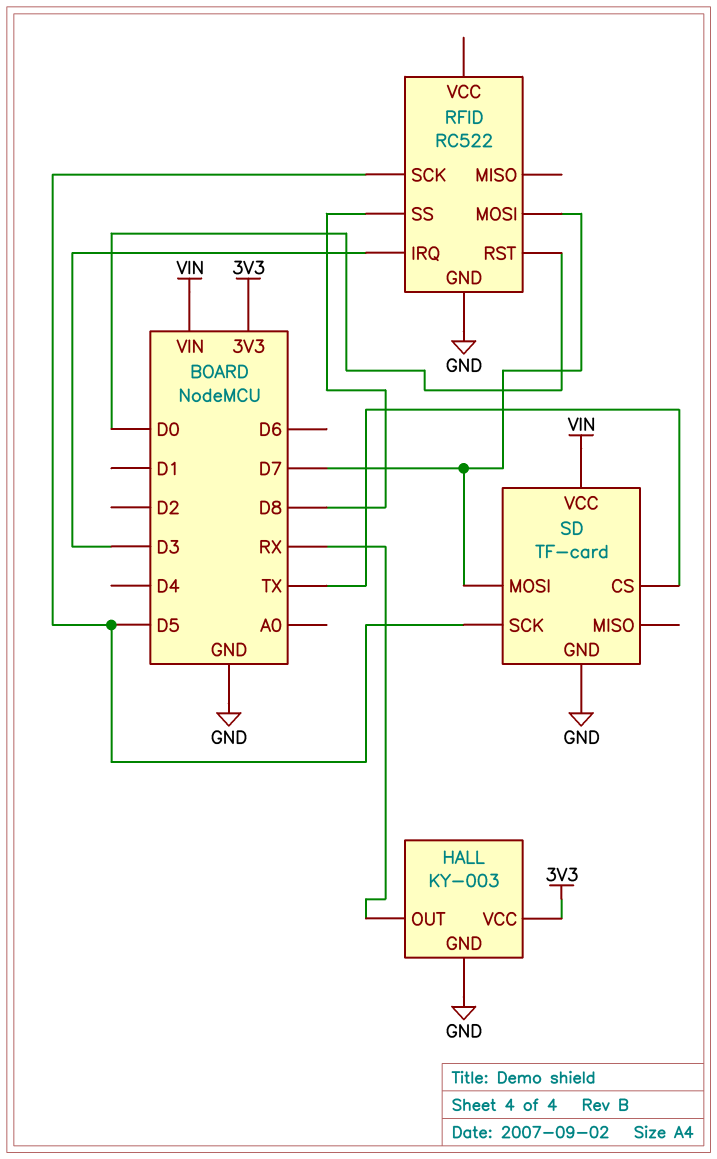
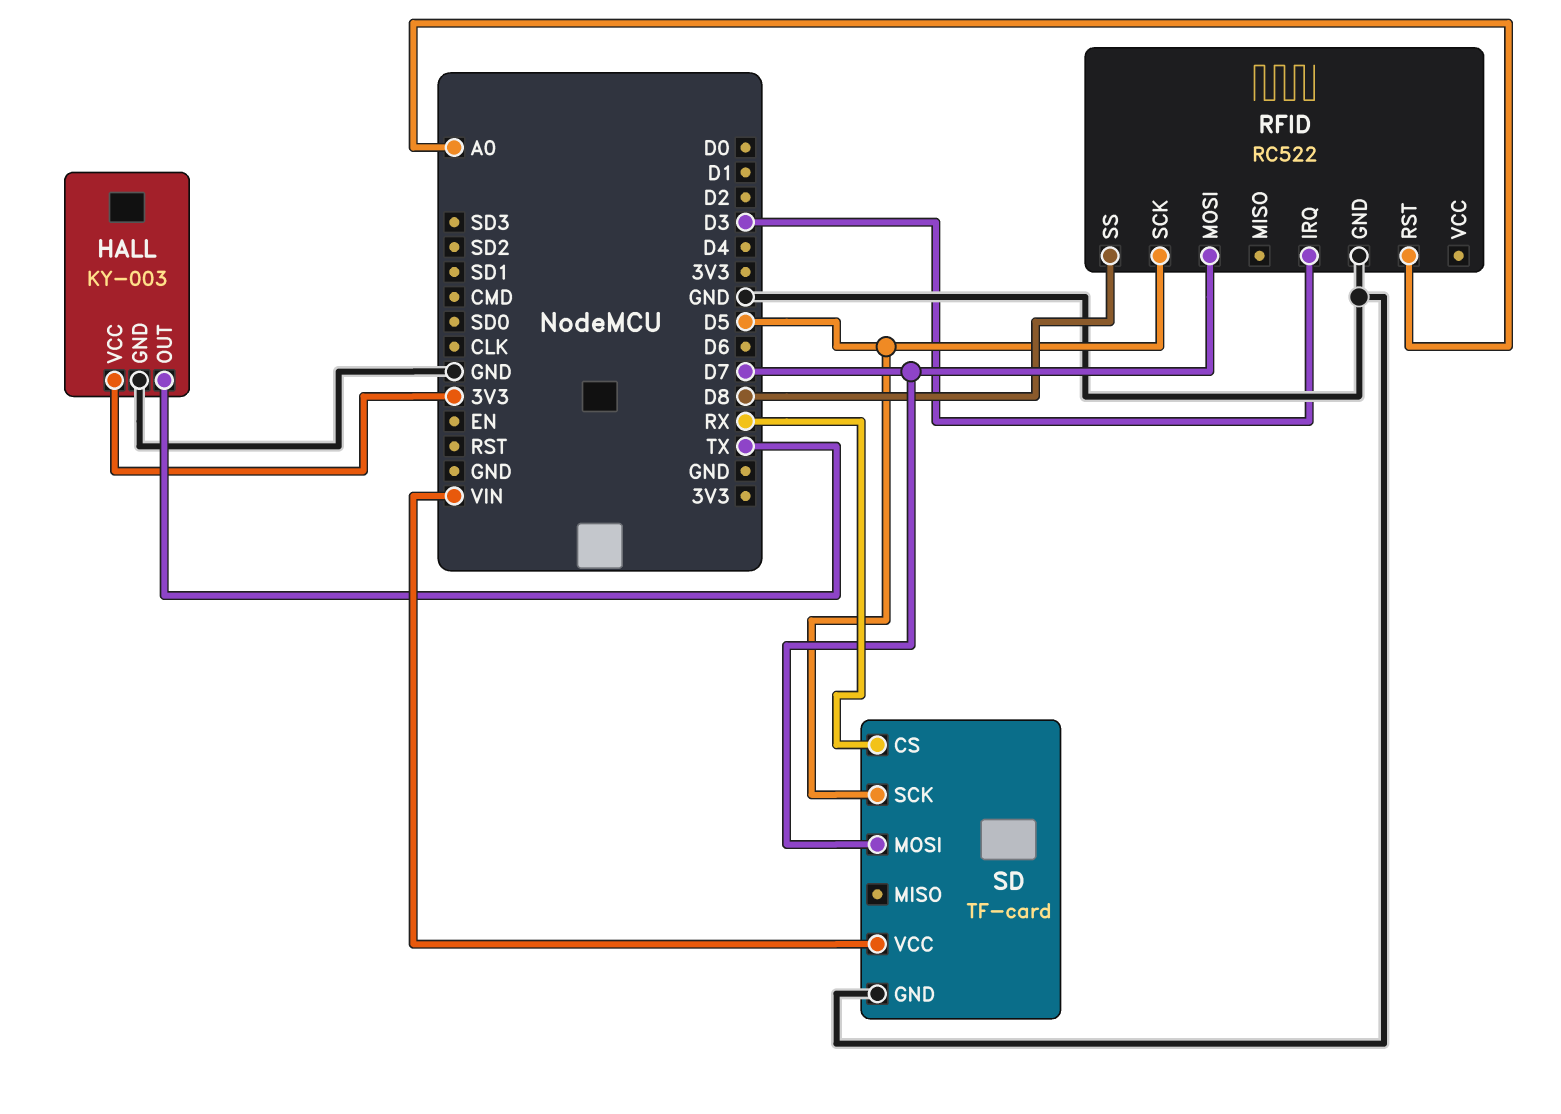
HALL pin OUT: RX -> TX
RFID pin RST: D0 -> A0
SD pin CS: TX -> RX

